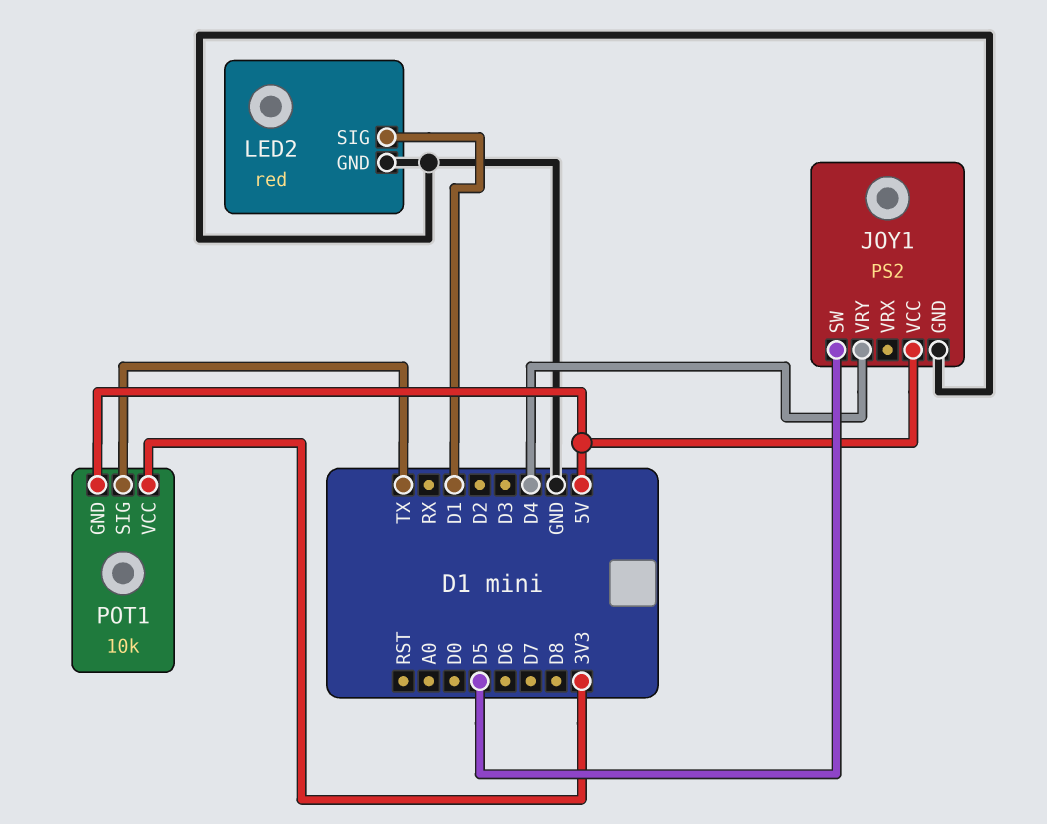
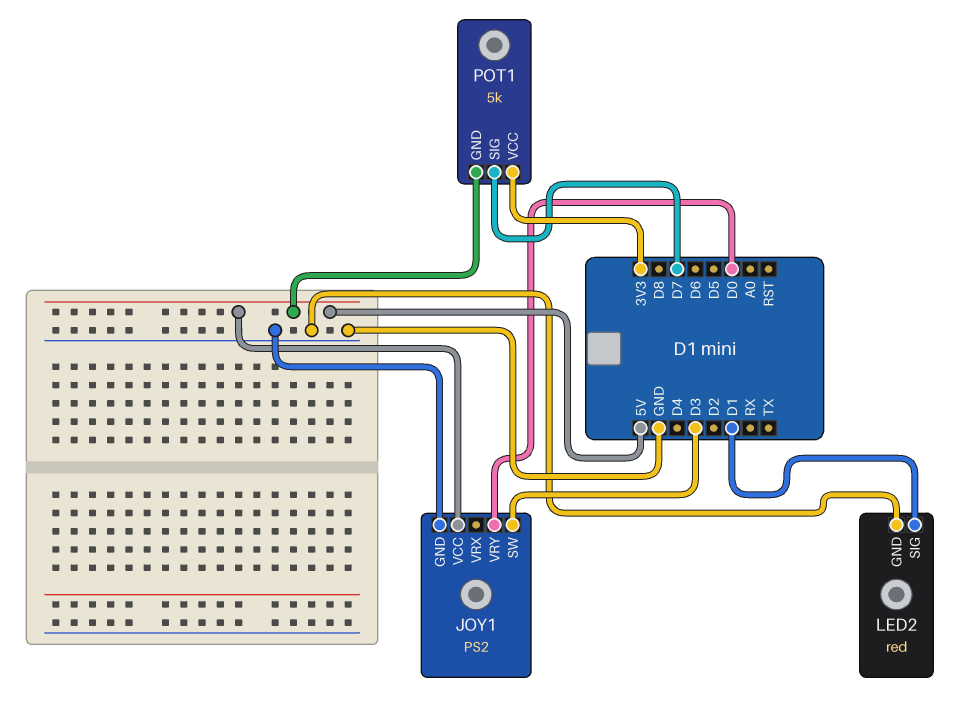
JOY1 pin SW: D5 -> D3
JOY1 pin VRY: D4 -> D0
POT1: 10k -> 5k
POT1 pin SIG: TX -> D7

